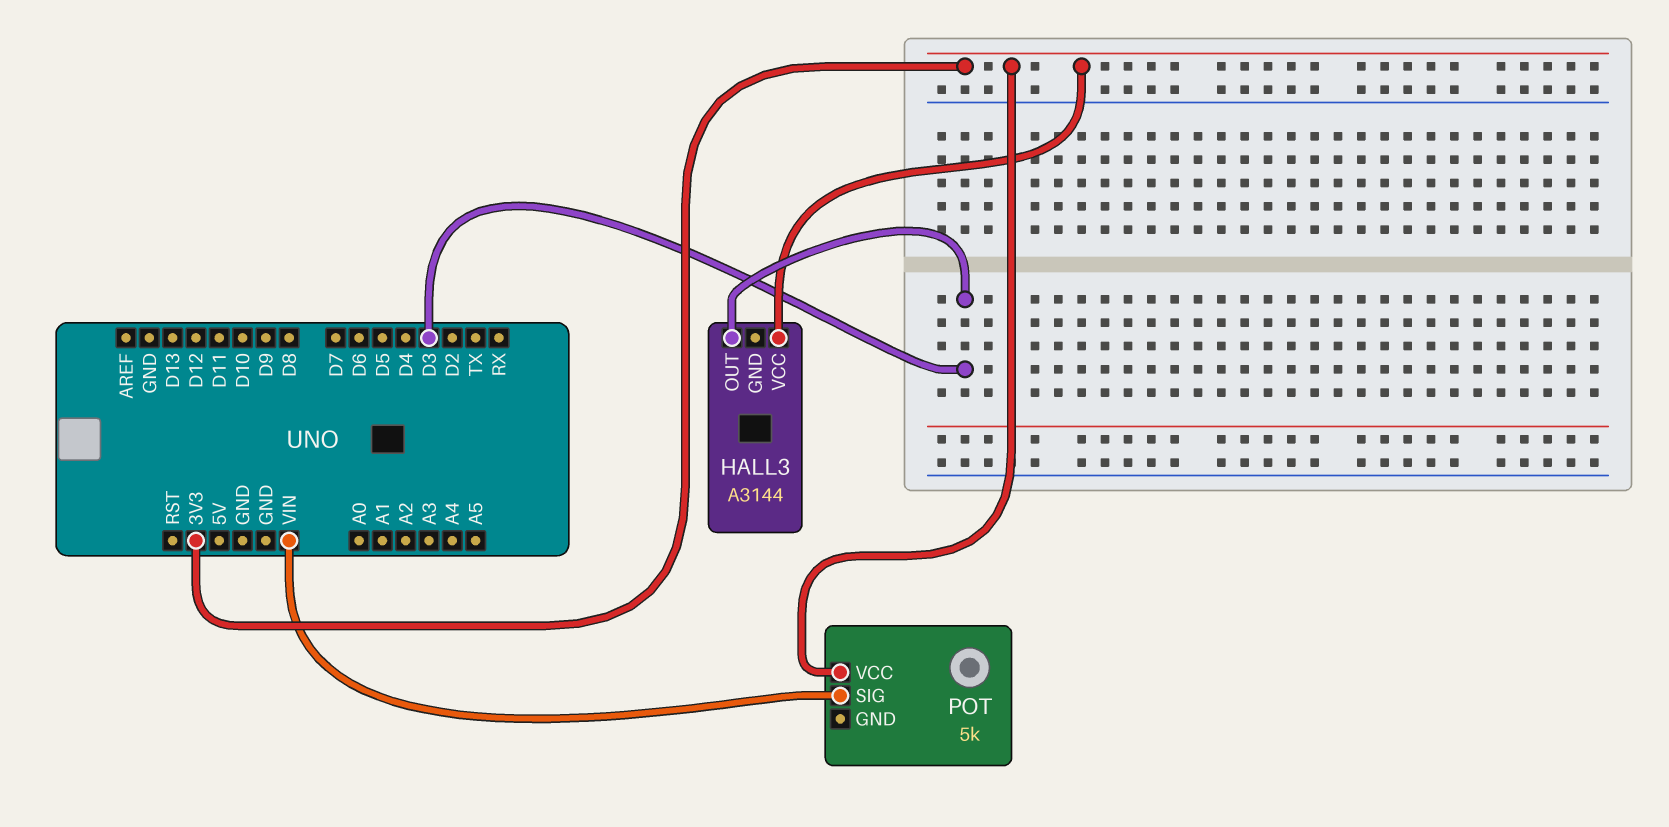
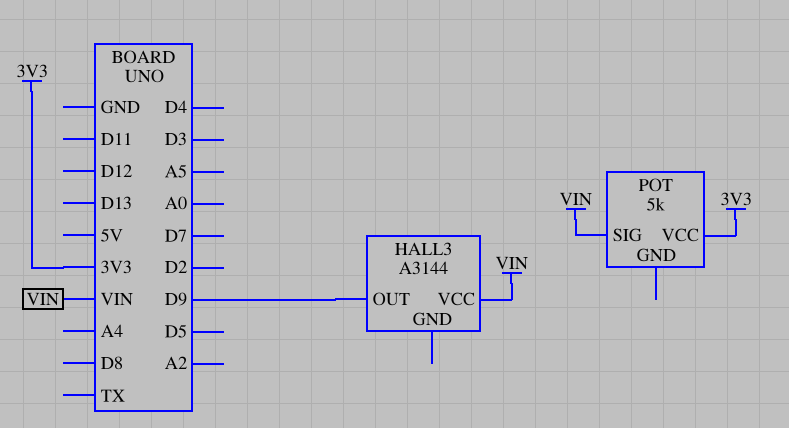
HALL3 pin OUT: D3 -> D9
HALL3 pin VCC: 3V3 -> VIN

